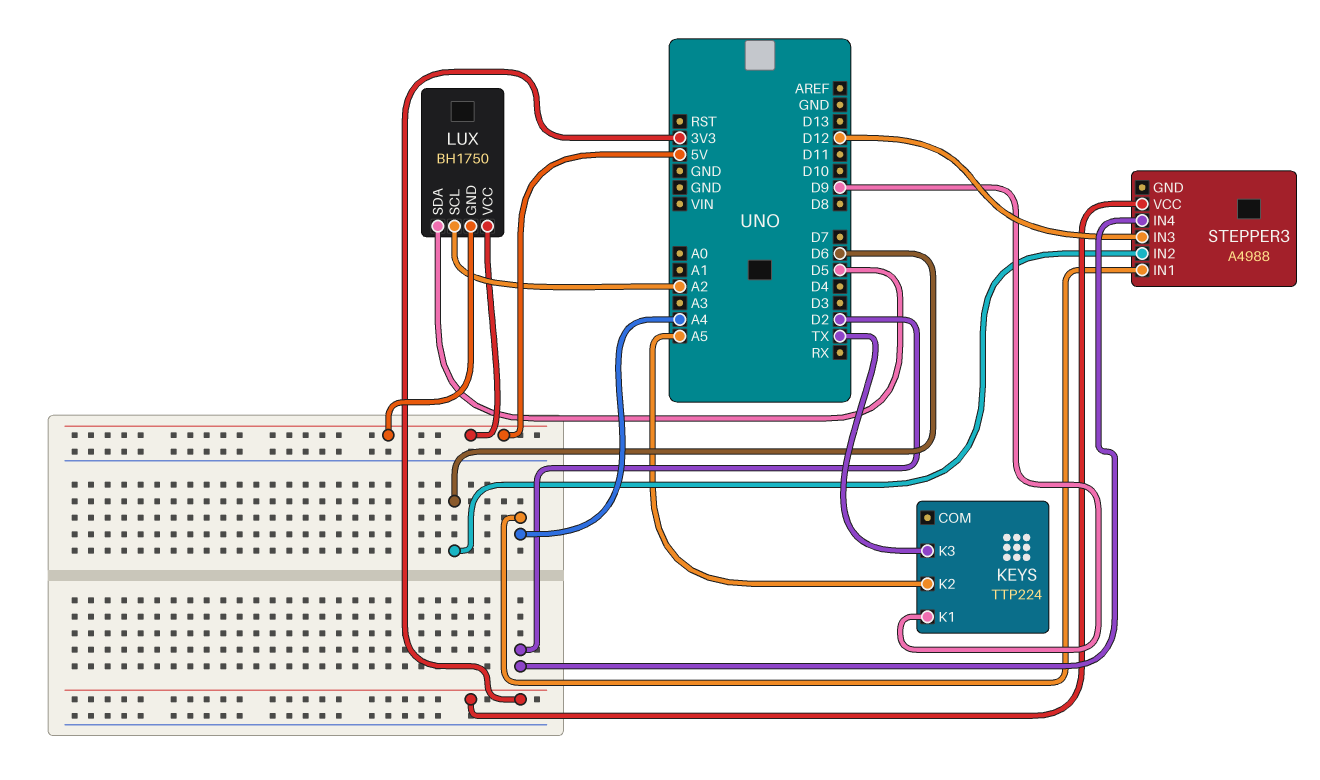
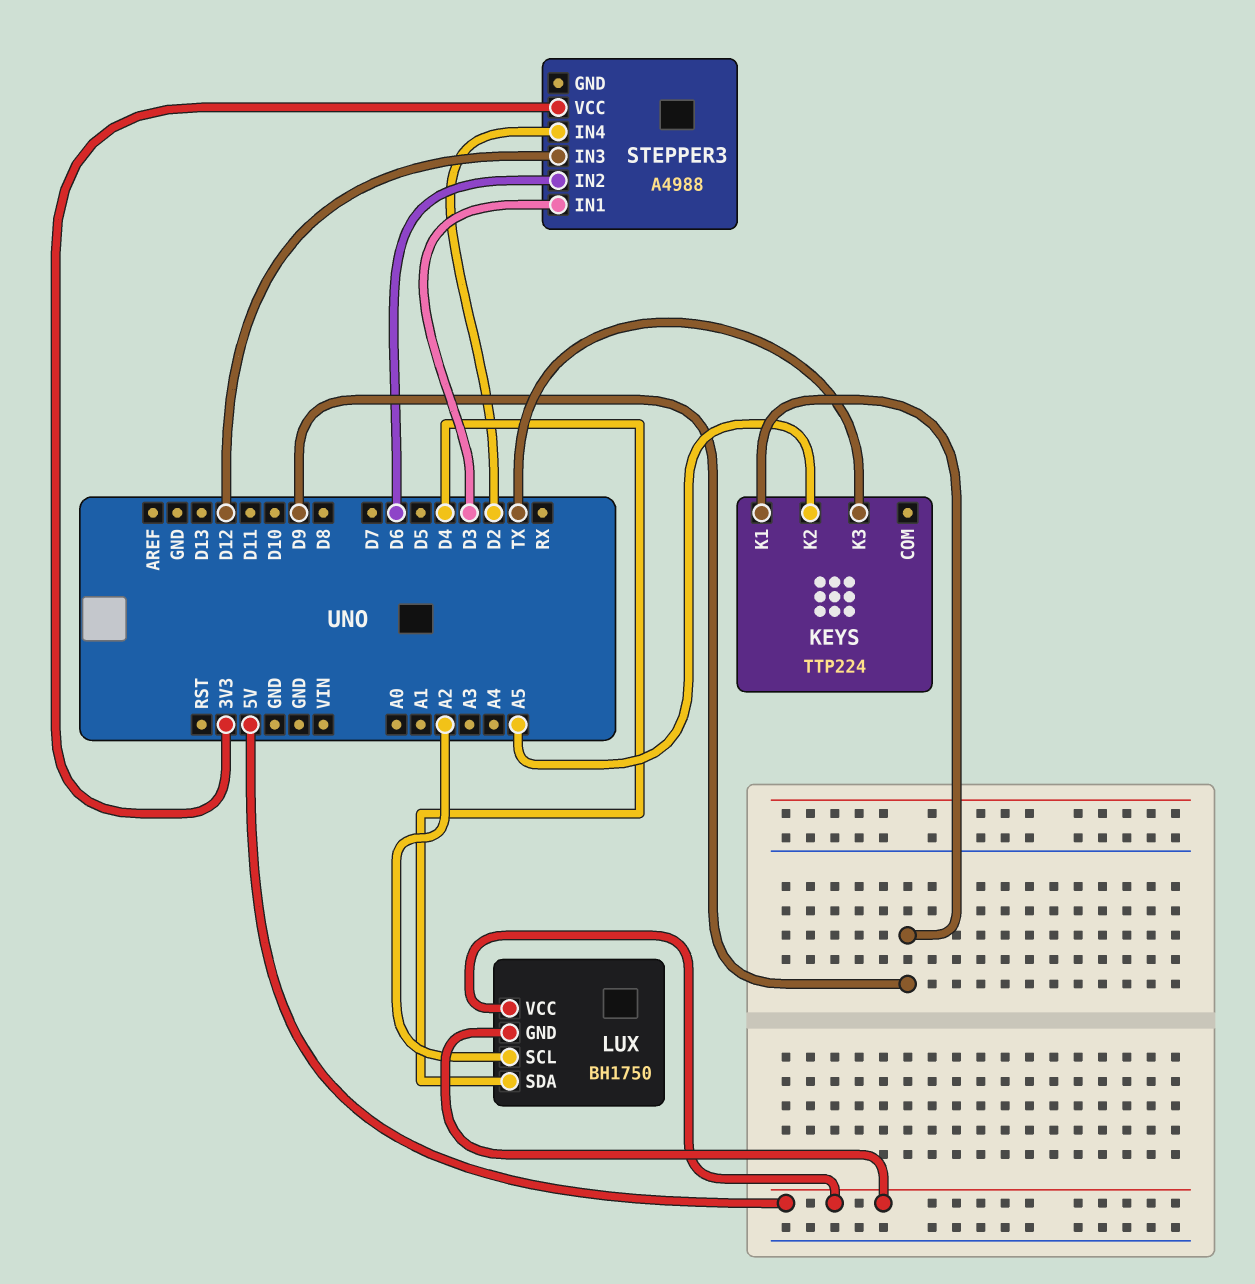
LUX pin SDA: D5 -> D4
STEPPER3 pin IN1: A4 -> D3

